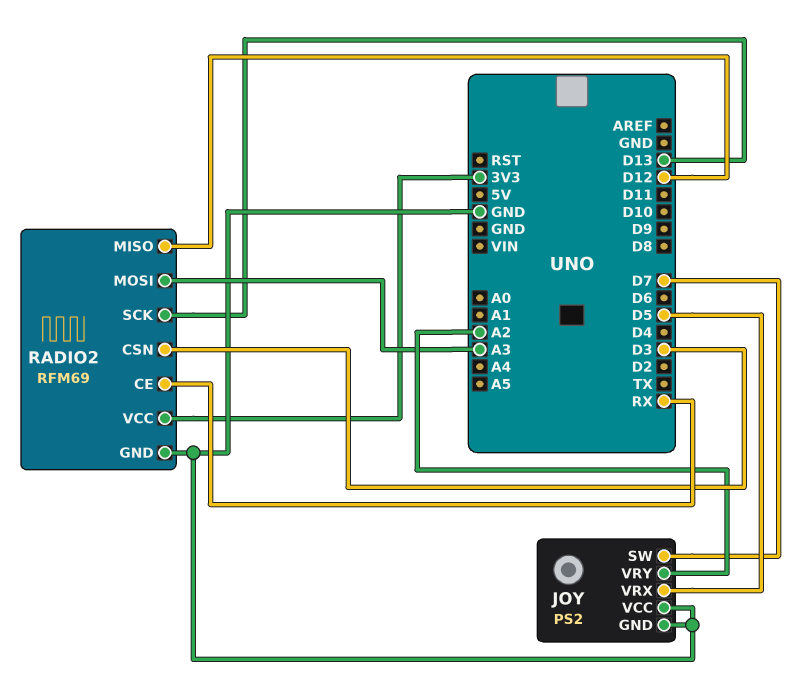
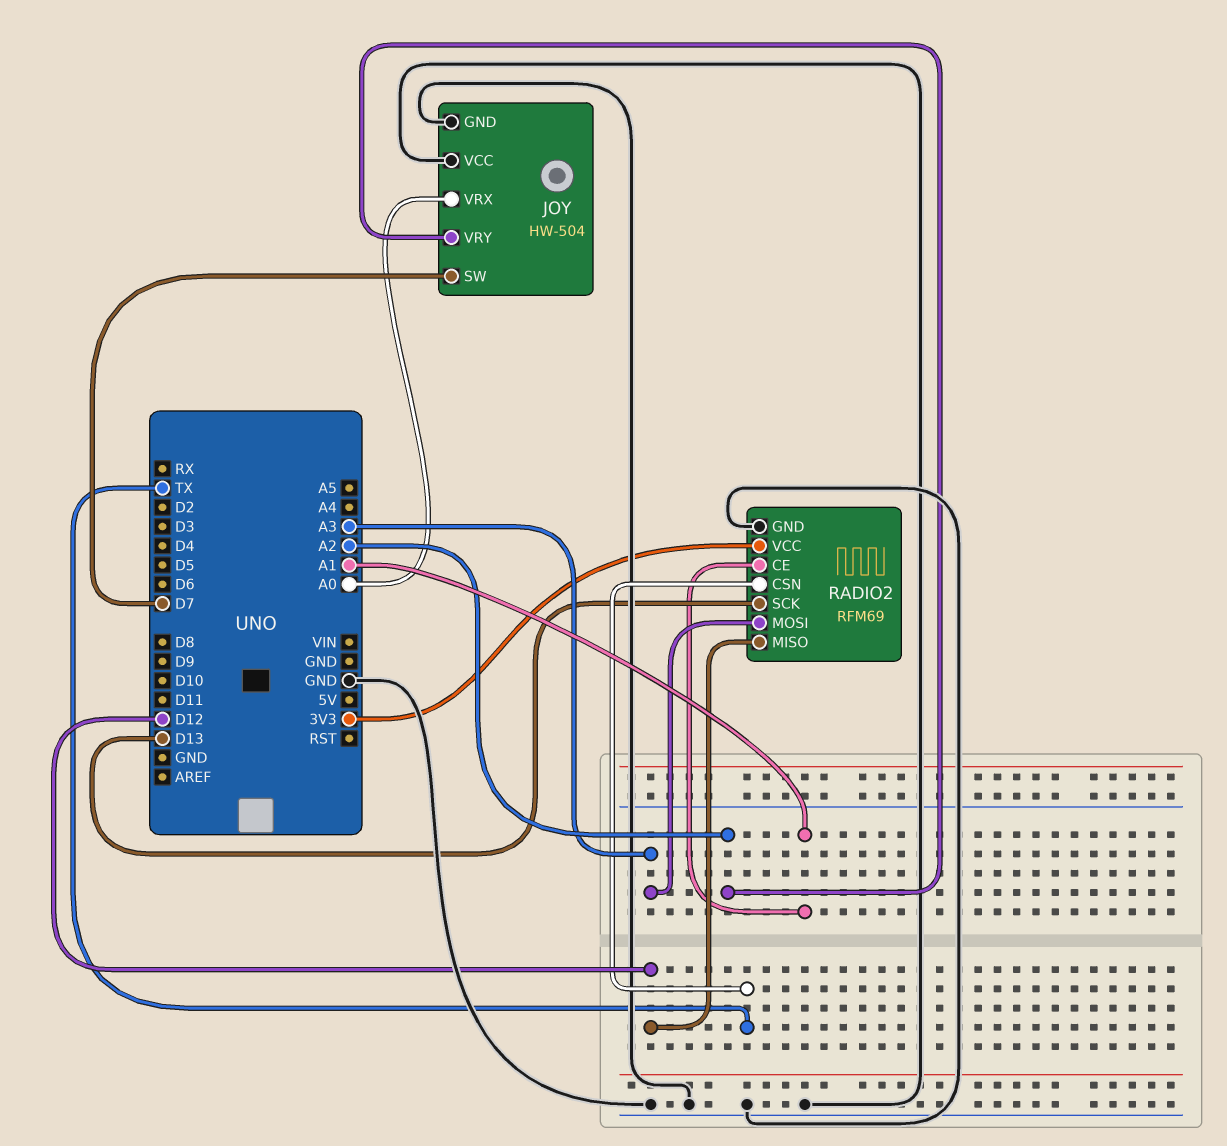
JOY: PS2 -> HW-504
JOY pin VRX: D5 -> A0
RADIO2 pin CE: RX -> A1
RADIO2 pin CSN: D3 -> TX

